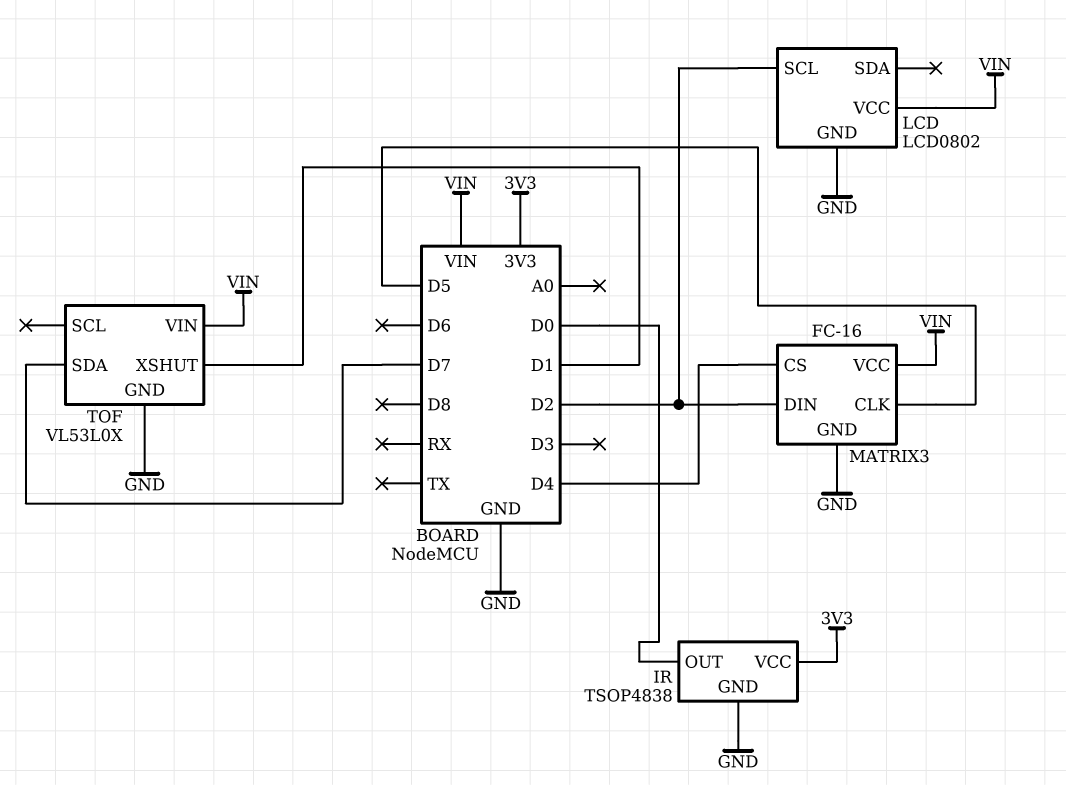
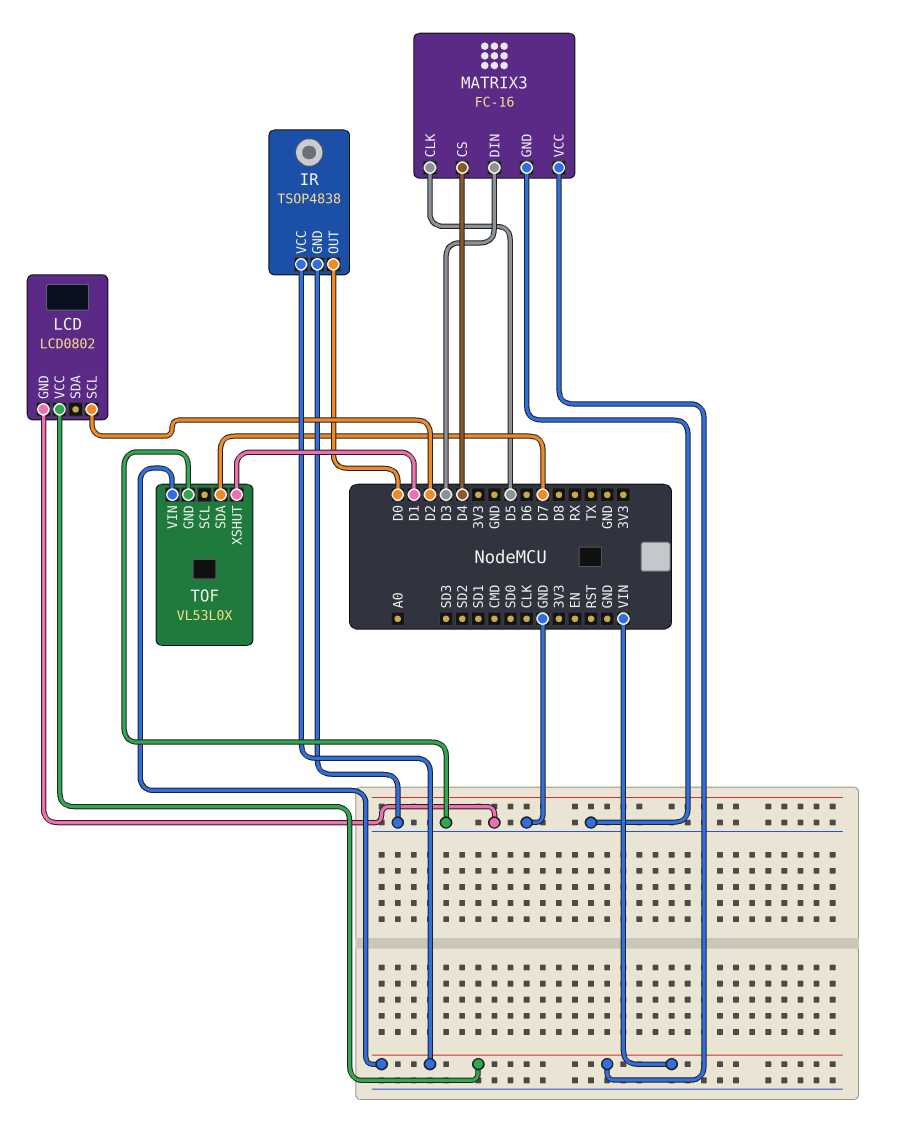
IR pin VCC: 3V3 -> VIN
MATRIX3 pin DIN: D2 -> D3

